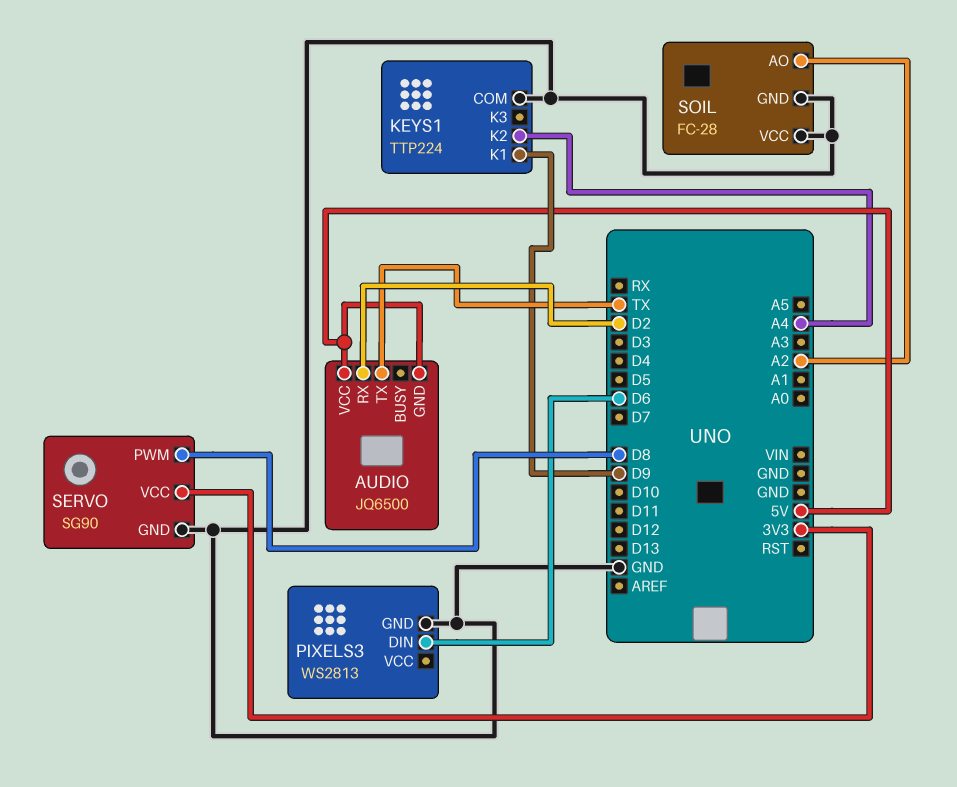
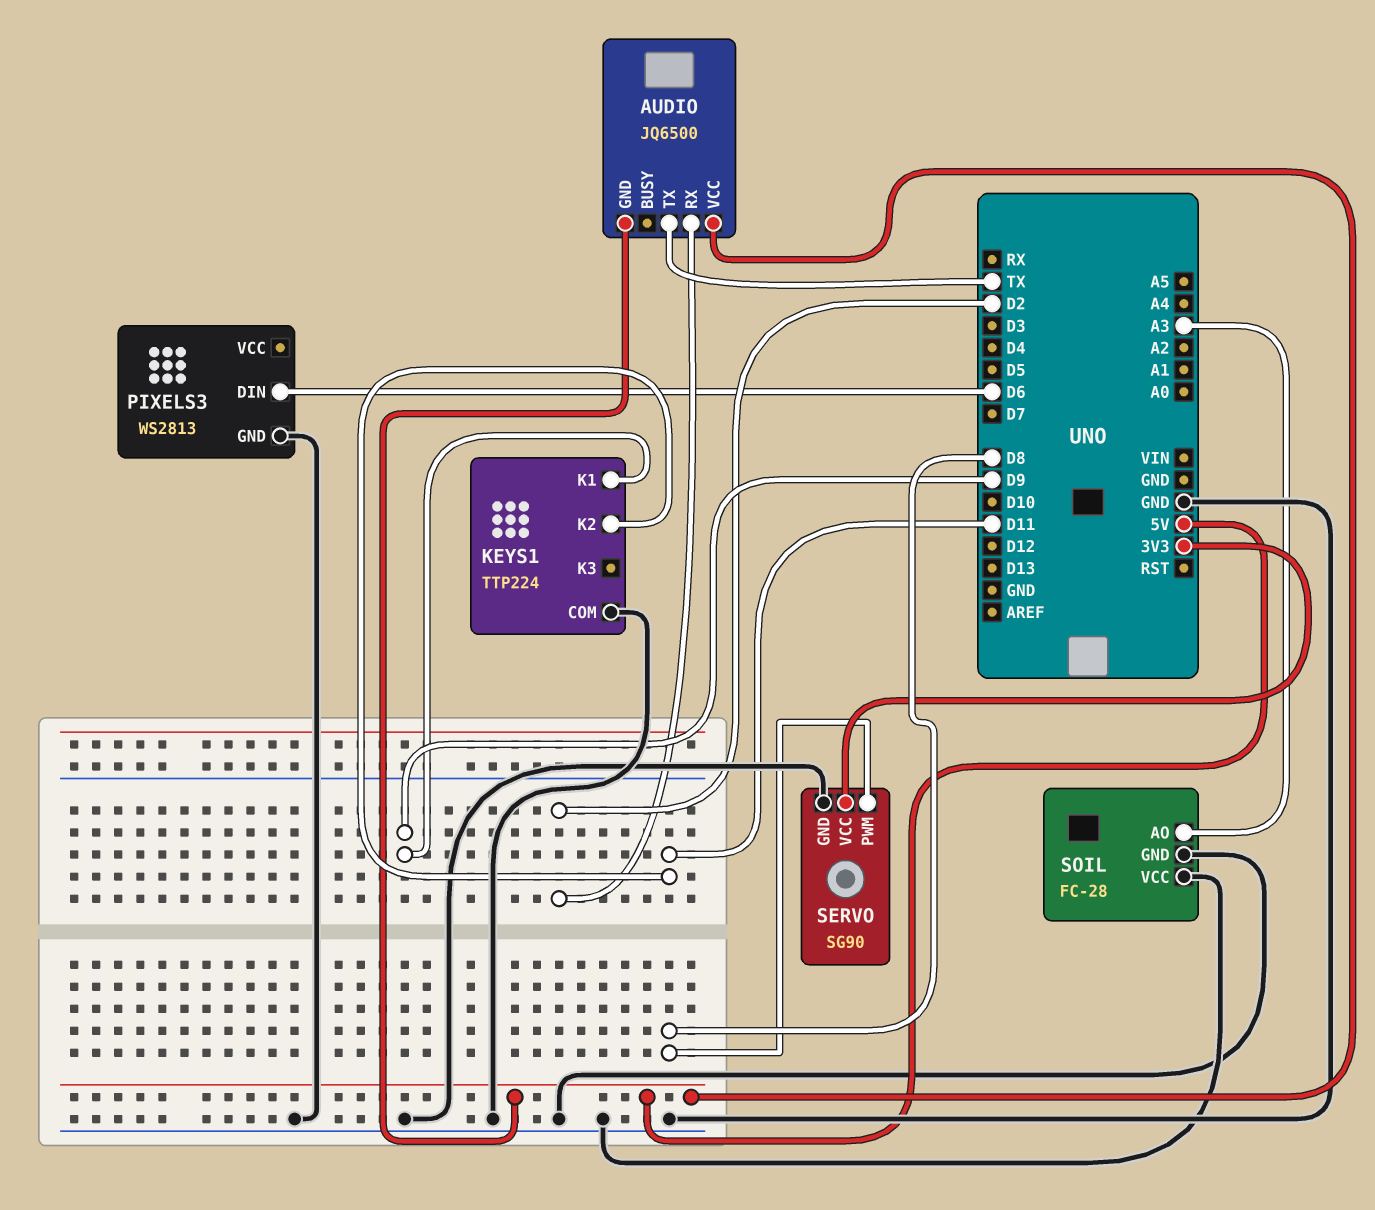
KEYS1 pin K2: A4 -> D11
SOIL pin AO: A2 -> A3

